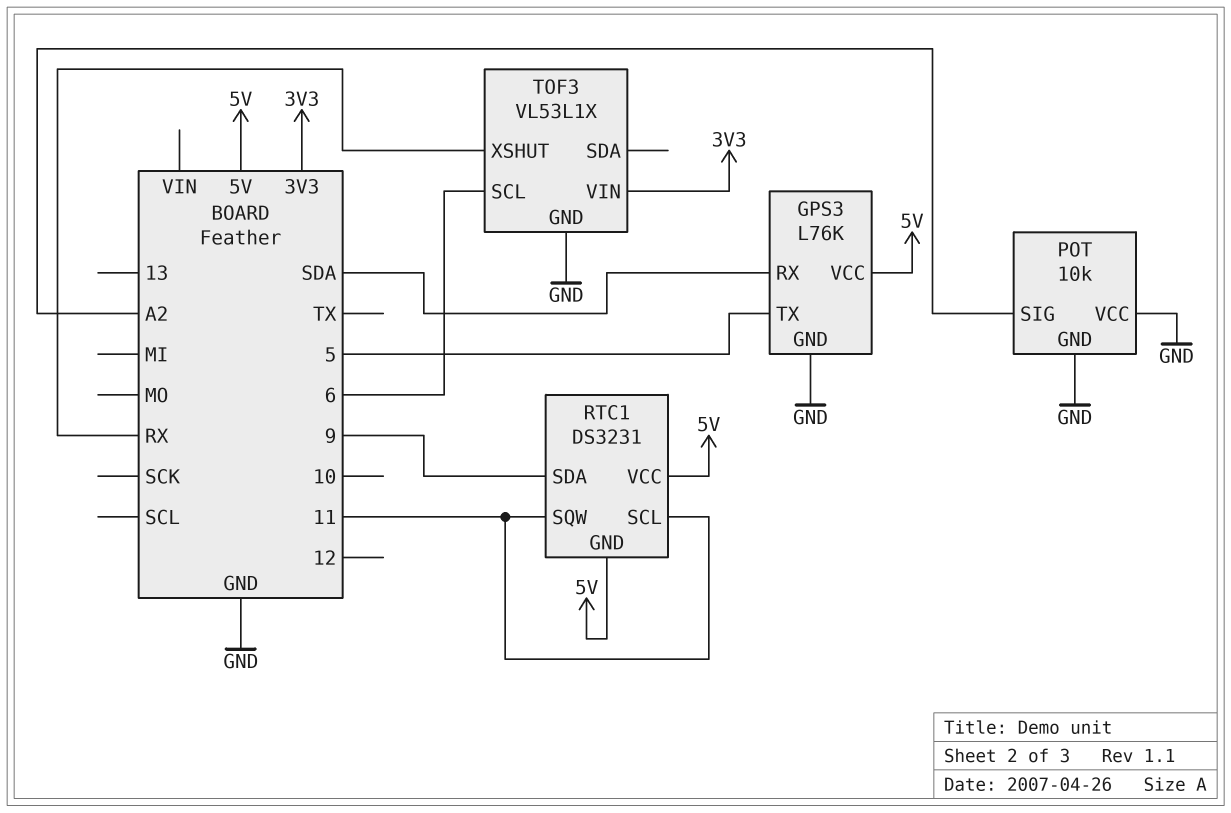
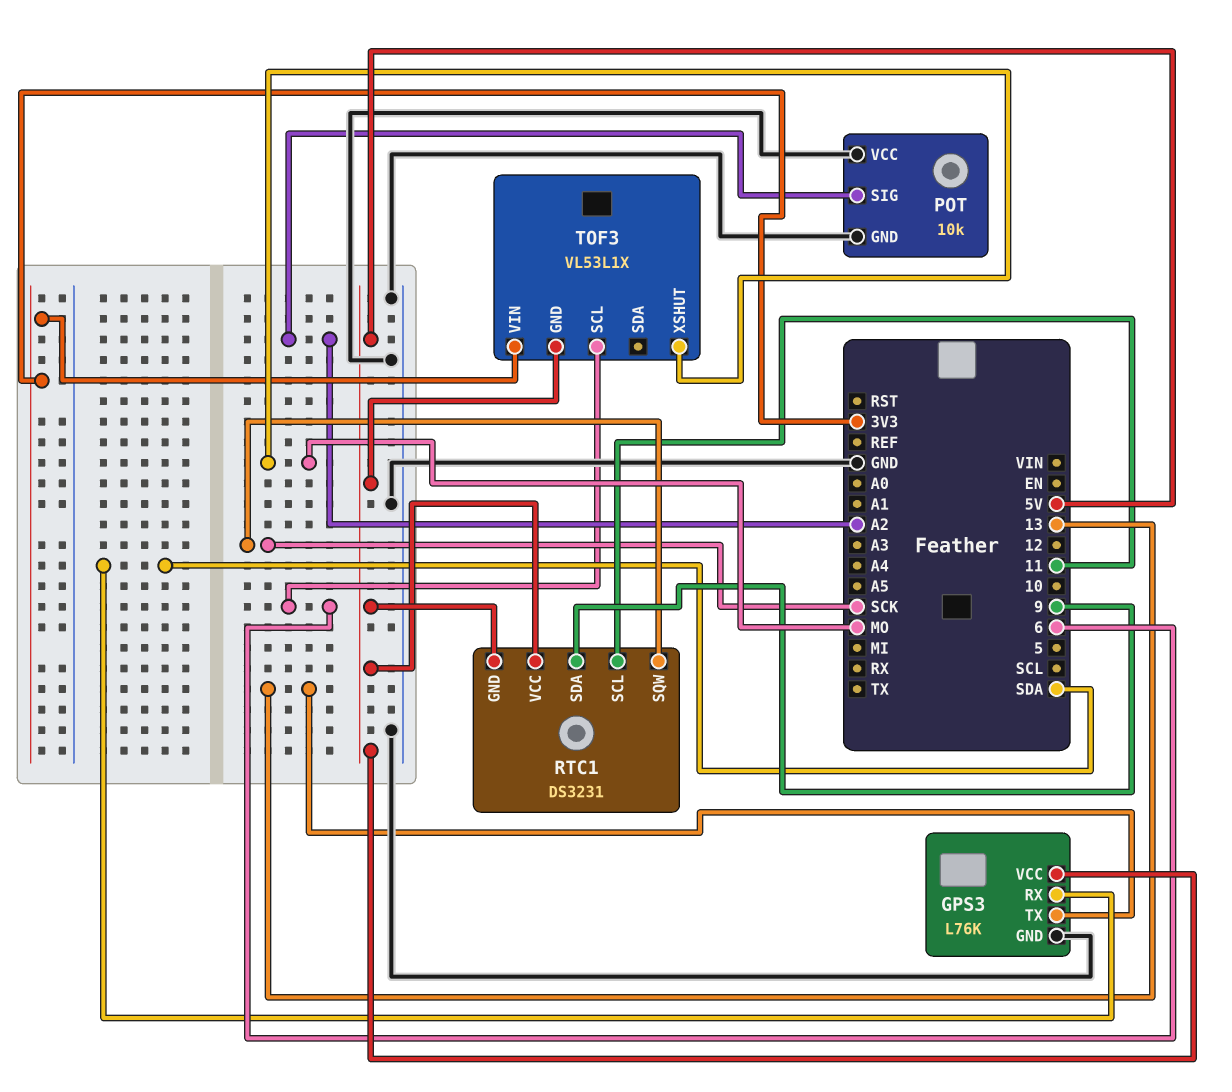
GPS3 pin TX: 5 -> 13
RTC1 pin SQW: 11 -> SCK
TOF3 pin GND: GND -> 5V
TOF3 pin XSHUT: RX -> MO

